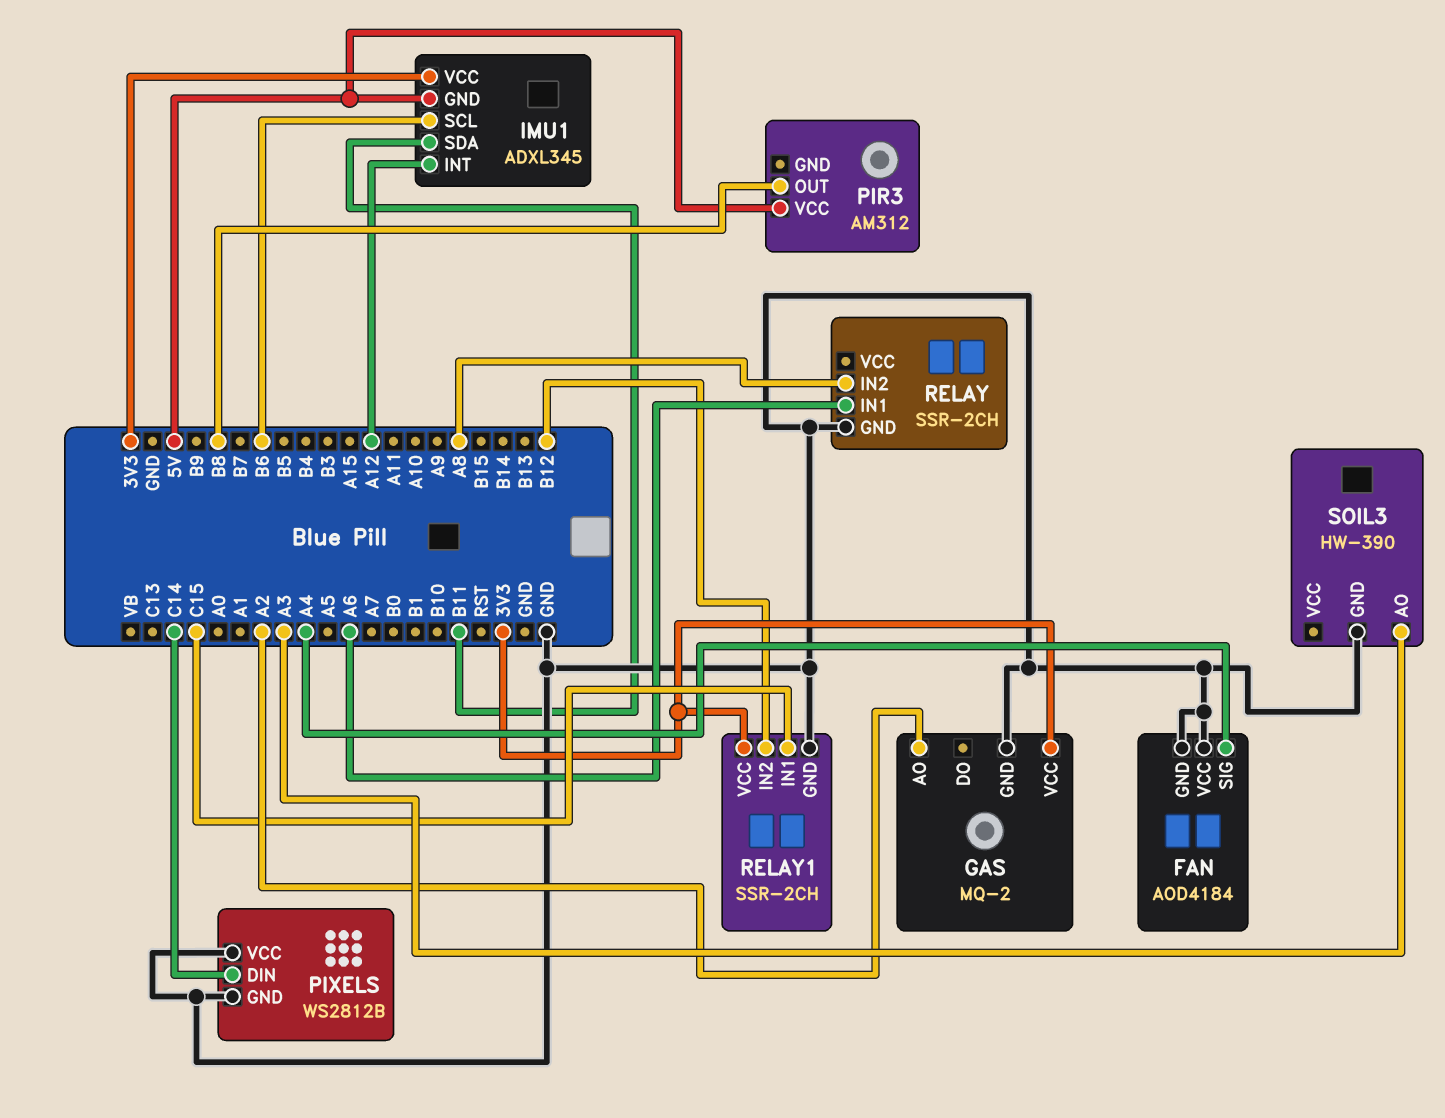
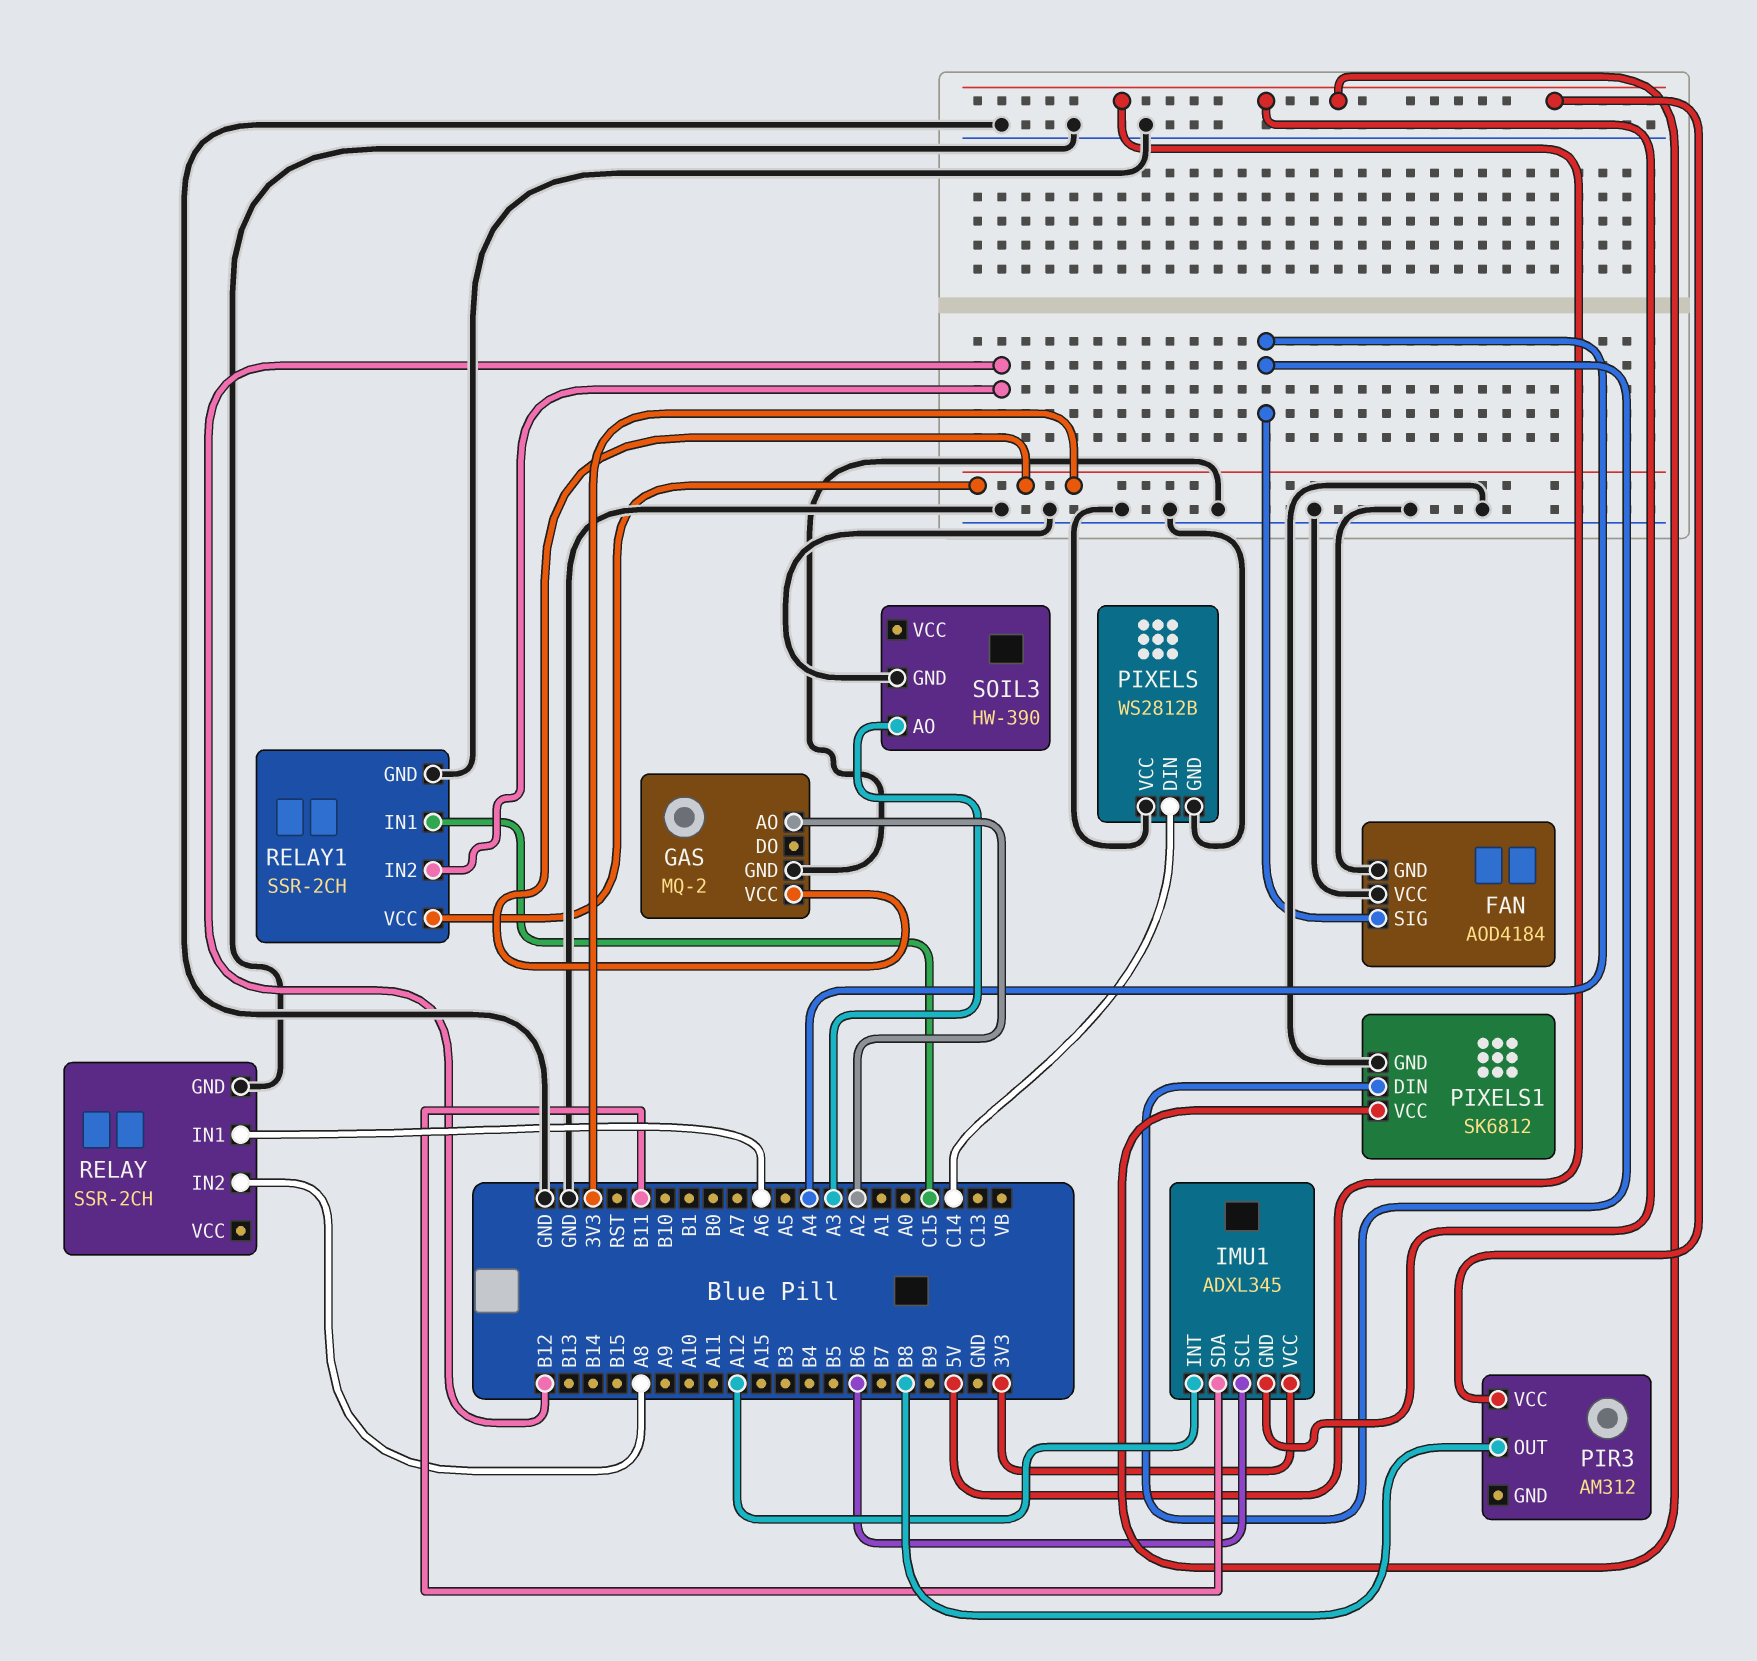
PIXELS1: none -> SK6812
PIXELS1 pin DIN: none -> A4
PIXELS1 pin GND: none -> GND
PIXELS1 pin VCC: none -> 5V

